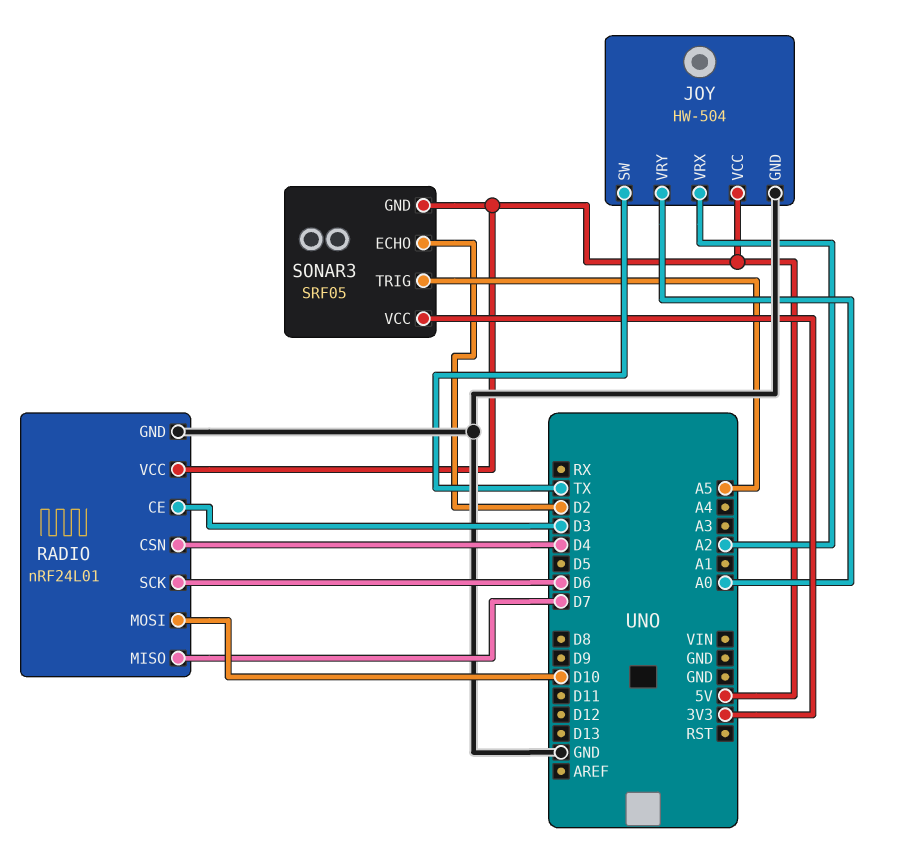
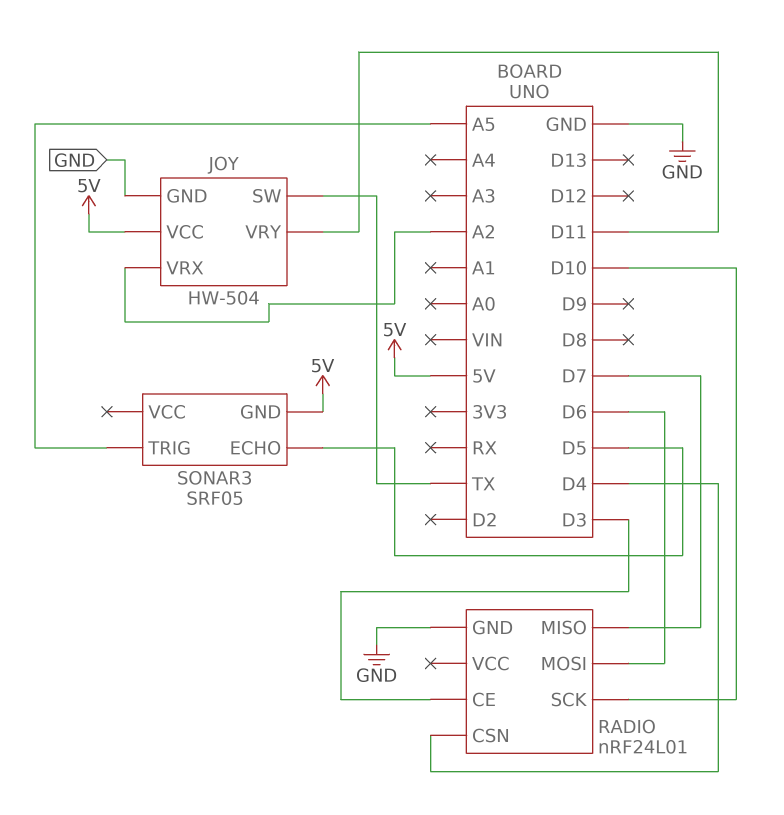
JOY pin VRY: A0 -> D11
RADIO pin MOSI: D10 -> D6
RADIO pin SCK: D6 -> D10
RADIO pin VCC: 5V -> none
SONAR3 pin ECHO: D2 -> D5
SONAR3 pin VCC: 3V3 -> none

